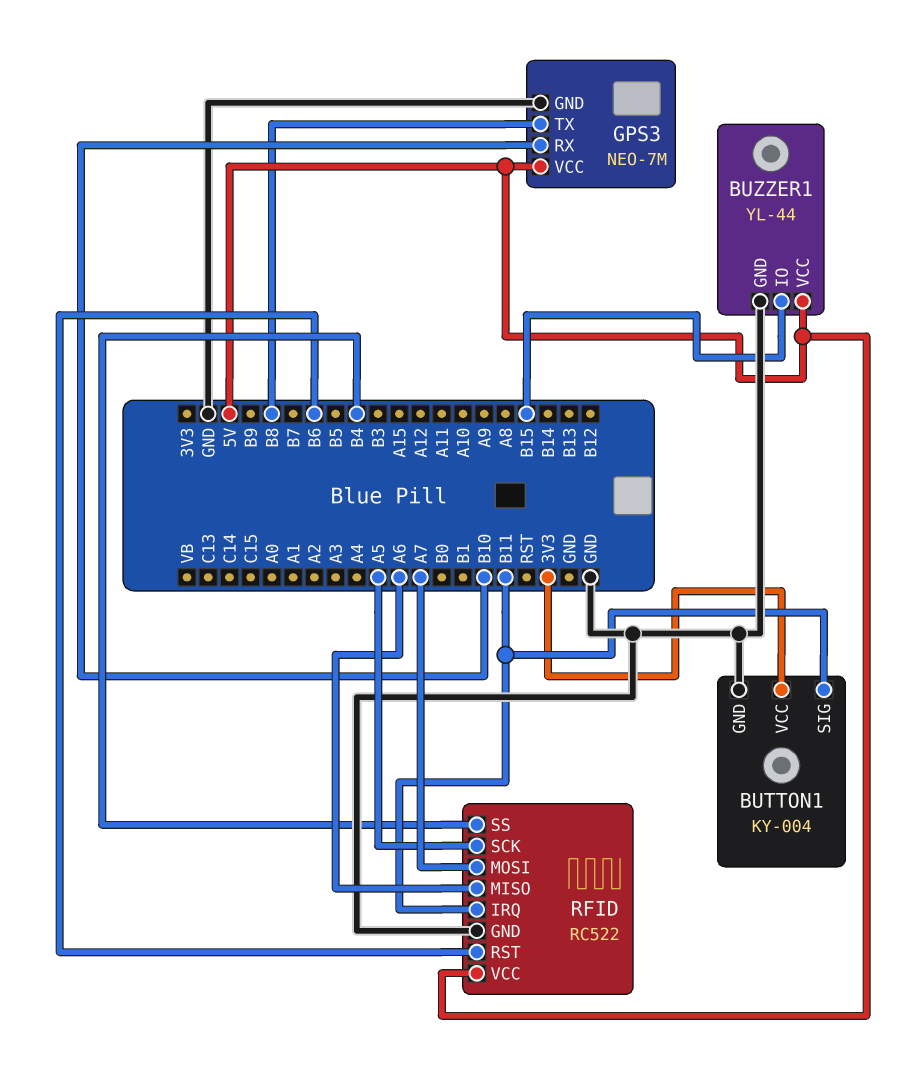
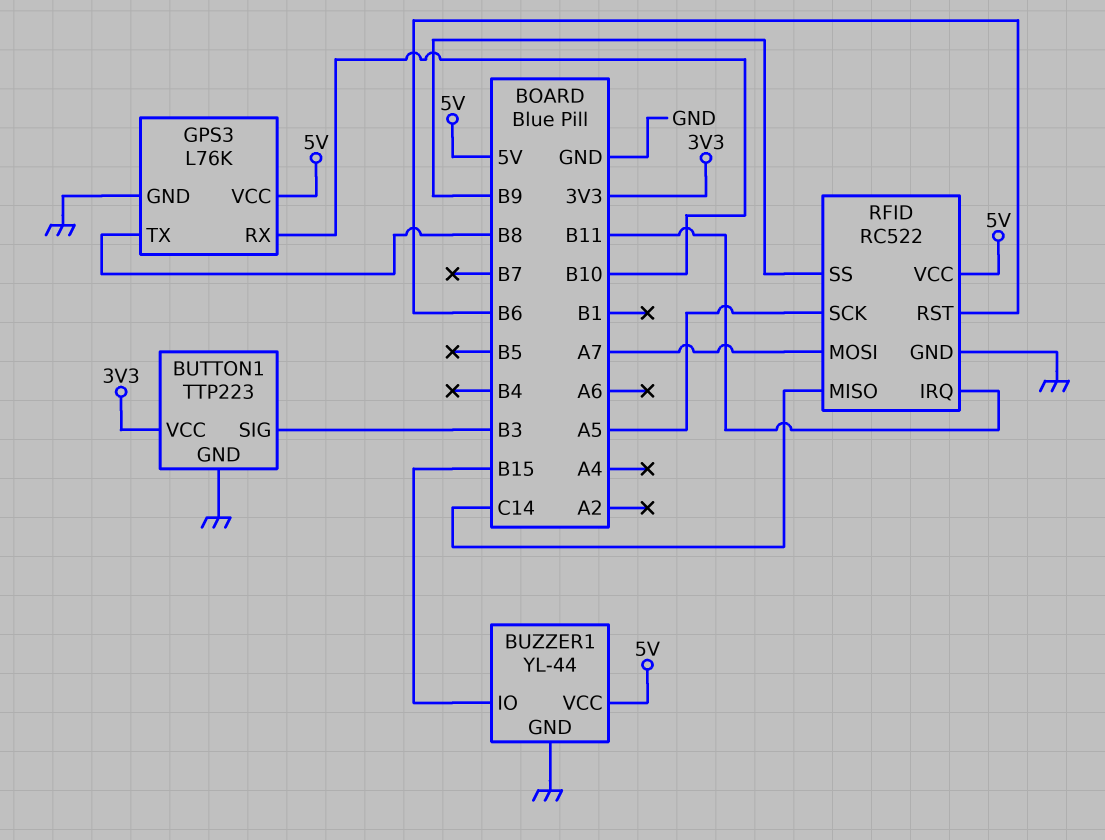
BUTTON1: KY-004 -> TTP223
BUTTON1 pin SIG: B11 -> B3
GPS3: NEO-7M -> L76K
RFID pin MISO: A6 -> C14
RFID pin SS: B4 -> B9

